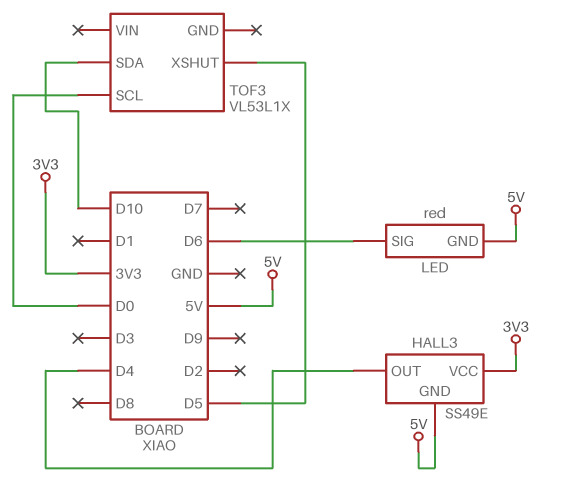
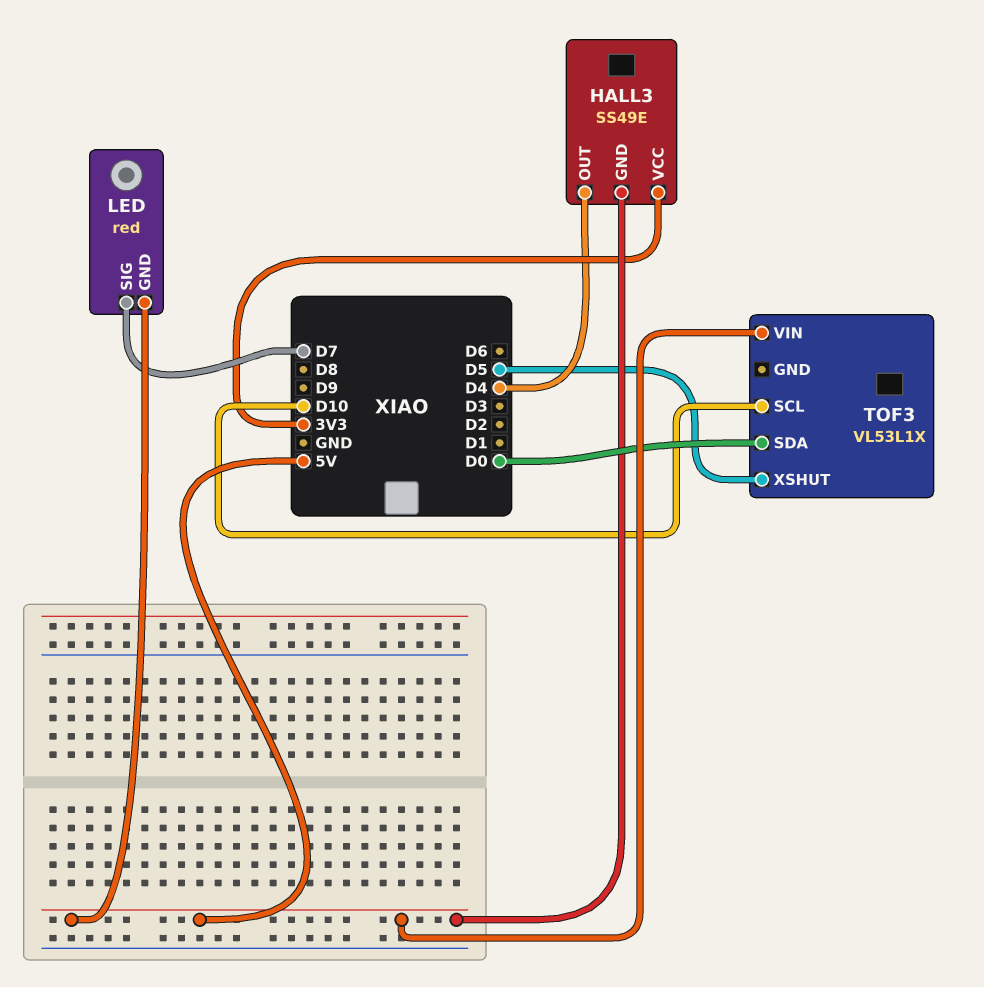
LED pin SIG: D6 -> D7
TOF3 pin SCL: D0 -> D10
TOF3 pin SDA: D10 -> D0
TOF3 pin VIN: none -> 5V

